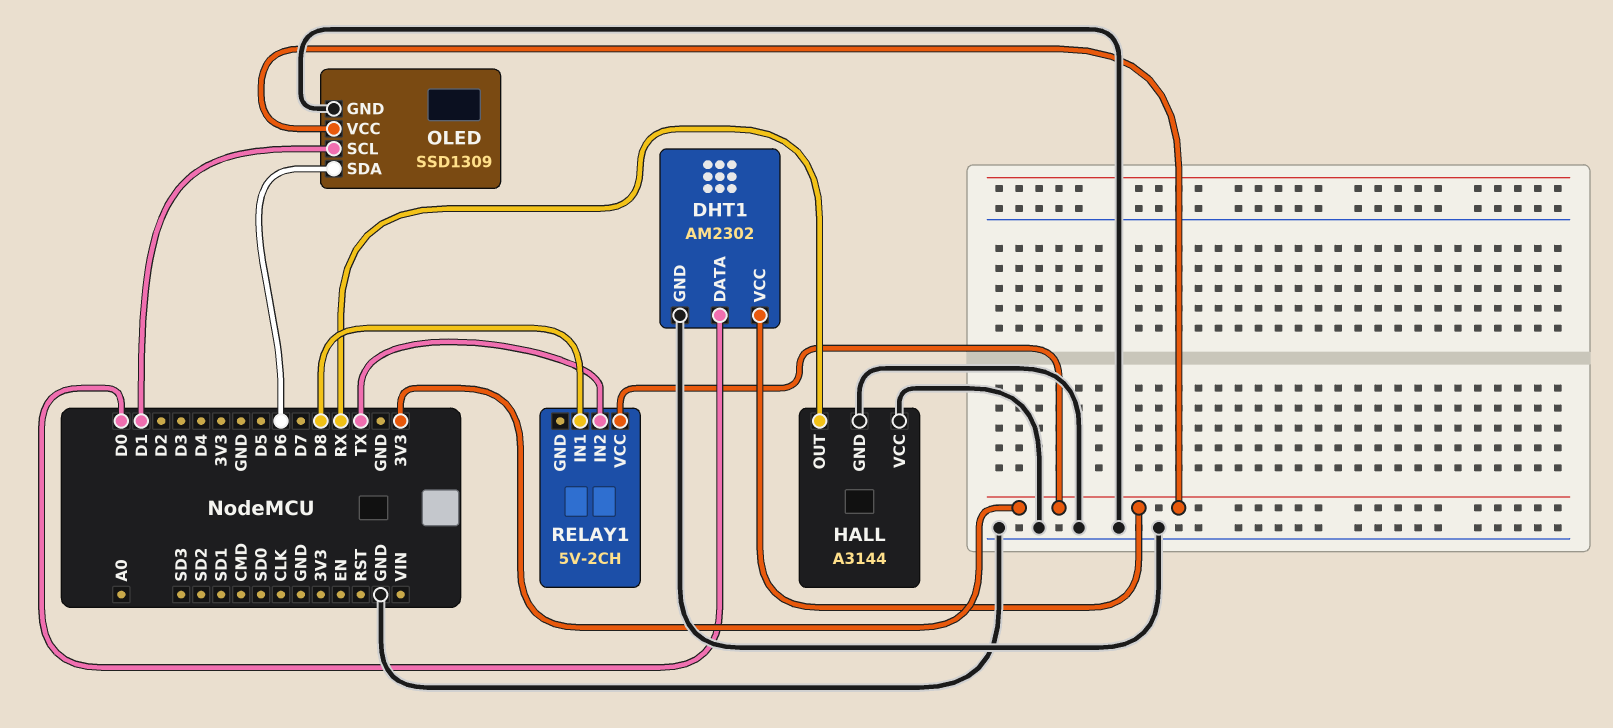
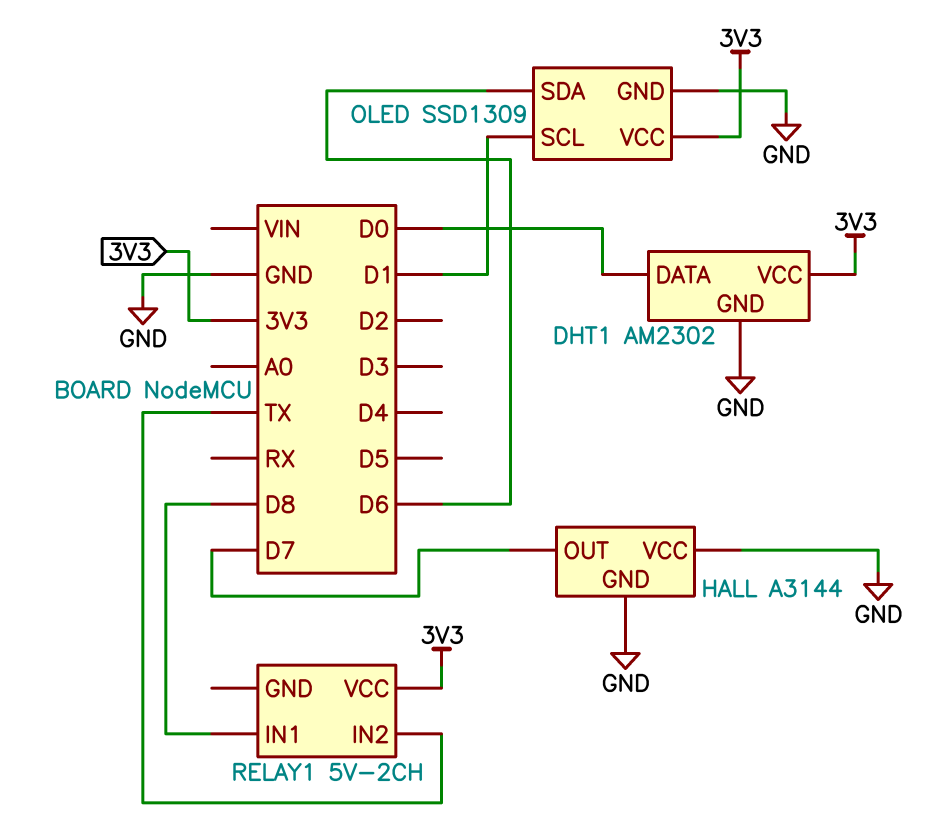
HALL pin OUT: RX -> D7

